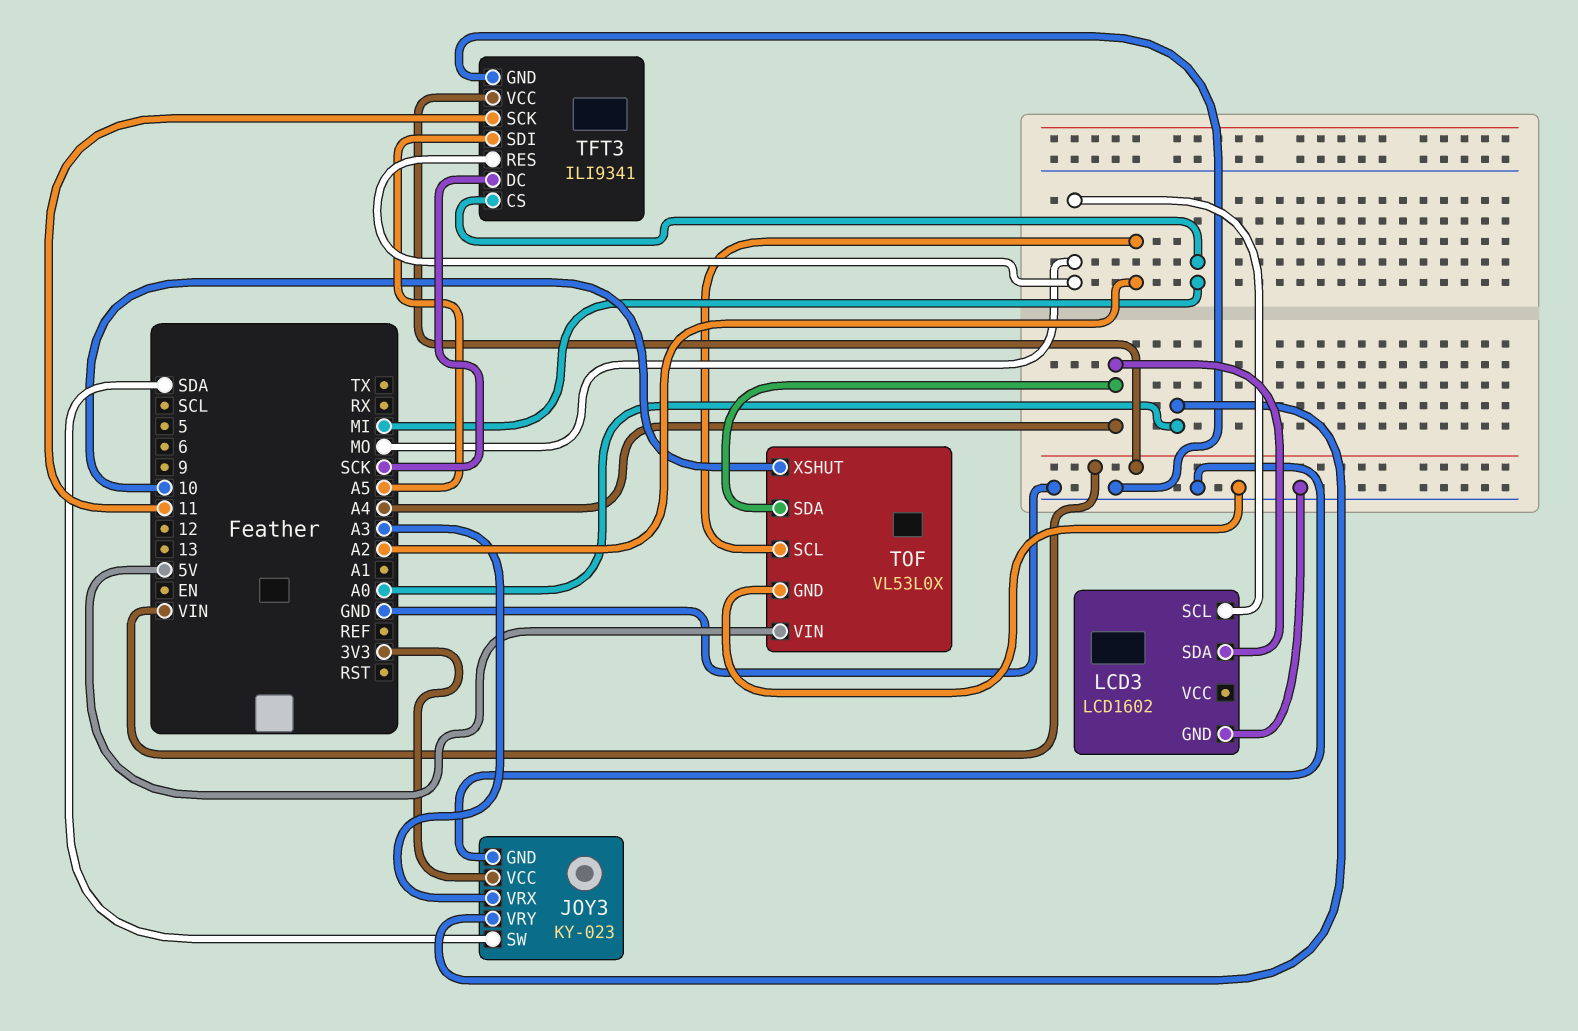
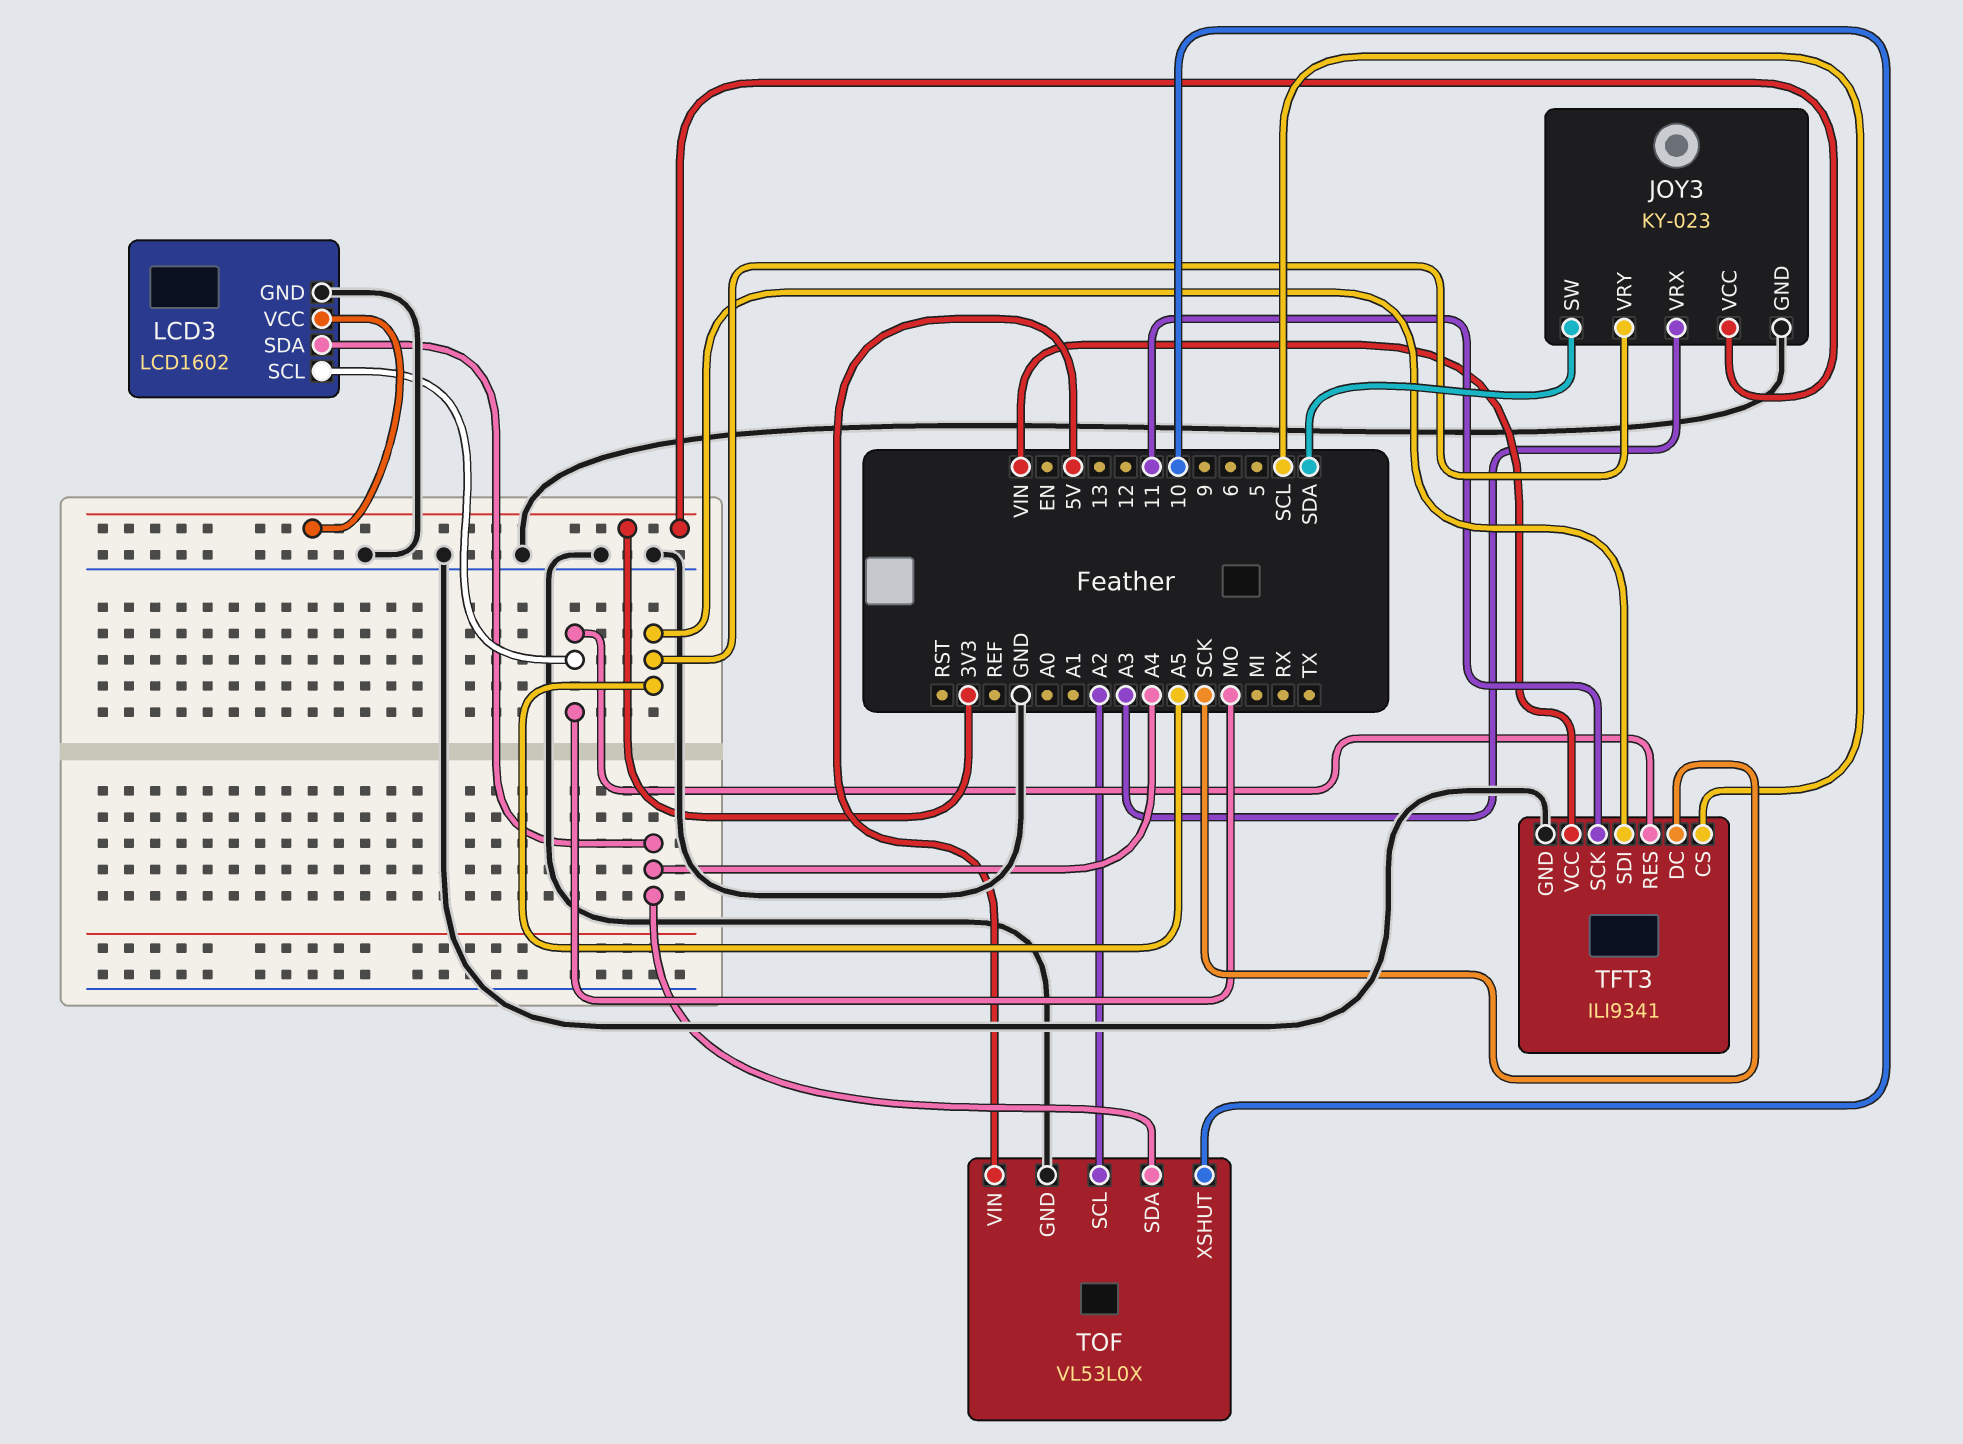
JOY3 pin VRY: A0 -> A5
LCD3 pin VCC: none -> 3V3
TFT3 pin CS: MI -> SCL

